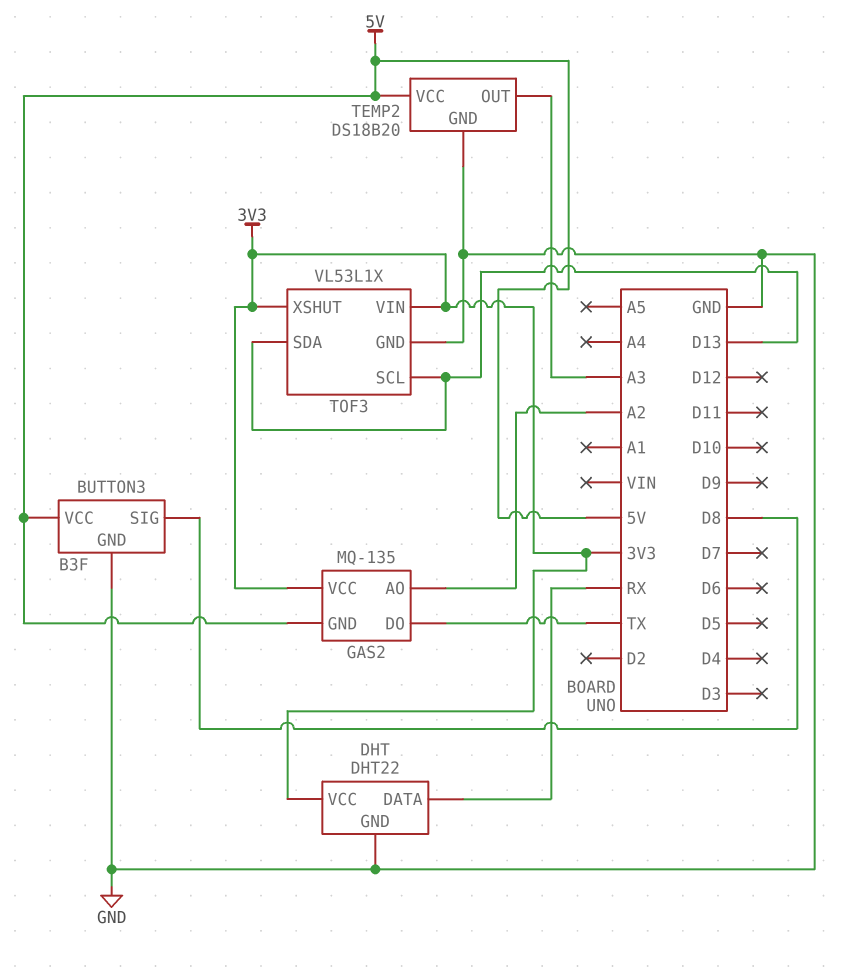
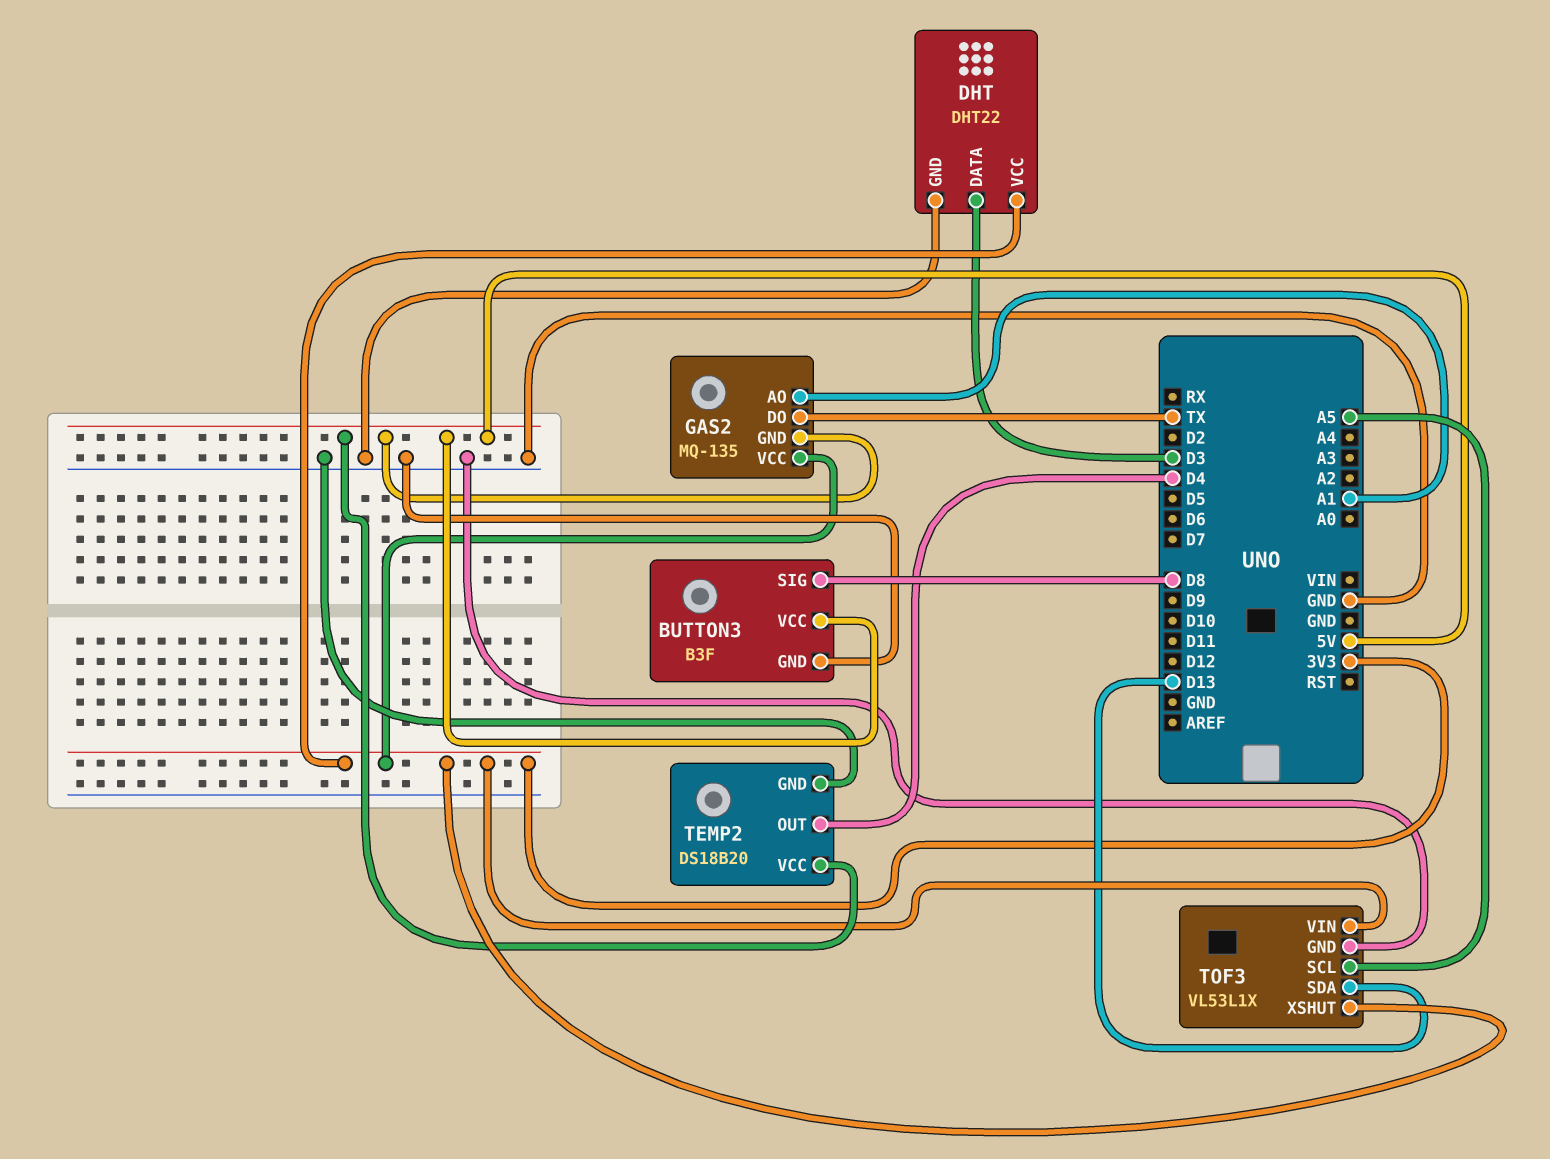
DHT pin DATA: RX -> D3
GAS2 pin AO: A2 -> A1
TEMP2 pin OUT: A3 -> D4
TOF3 pin SCL: D13 -> A5

